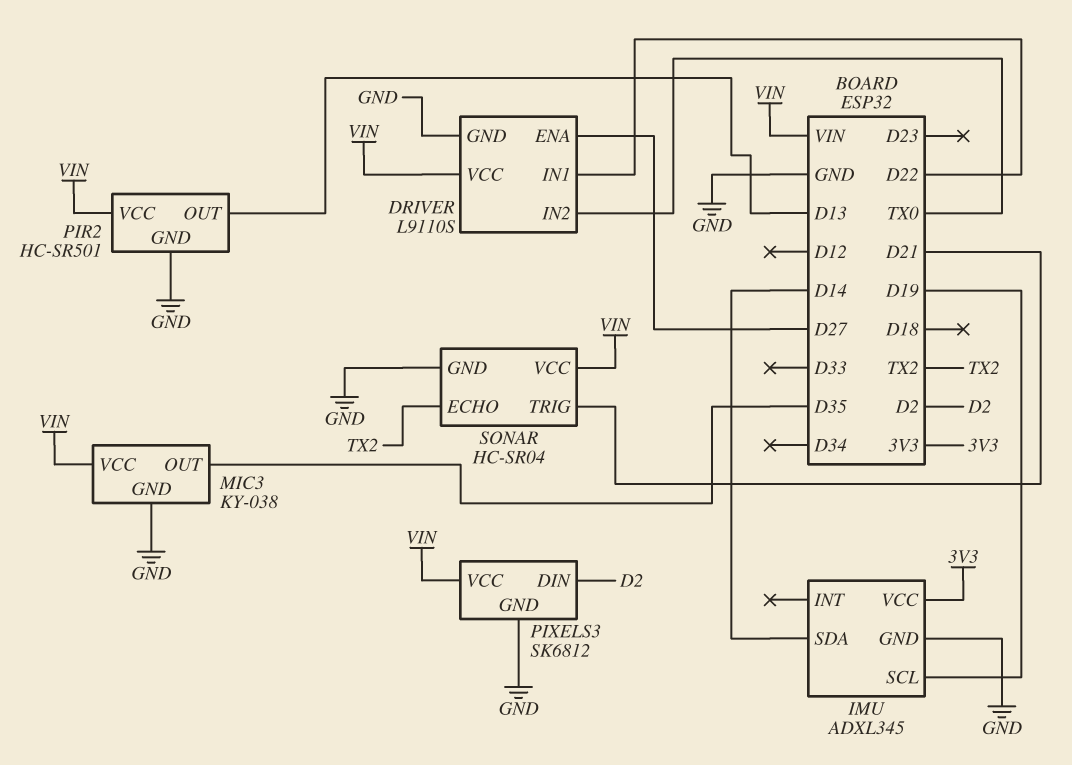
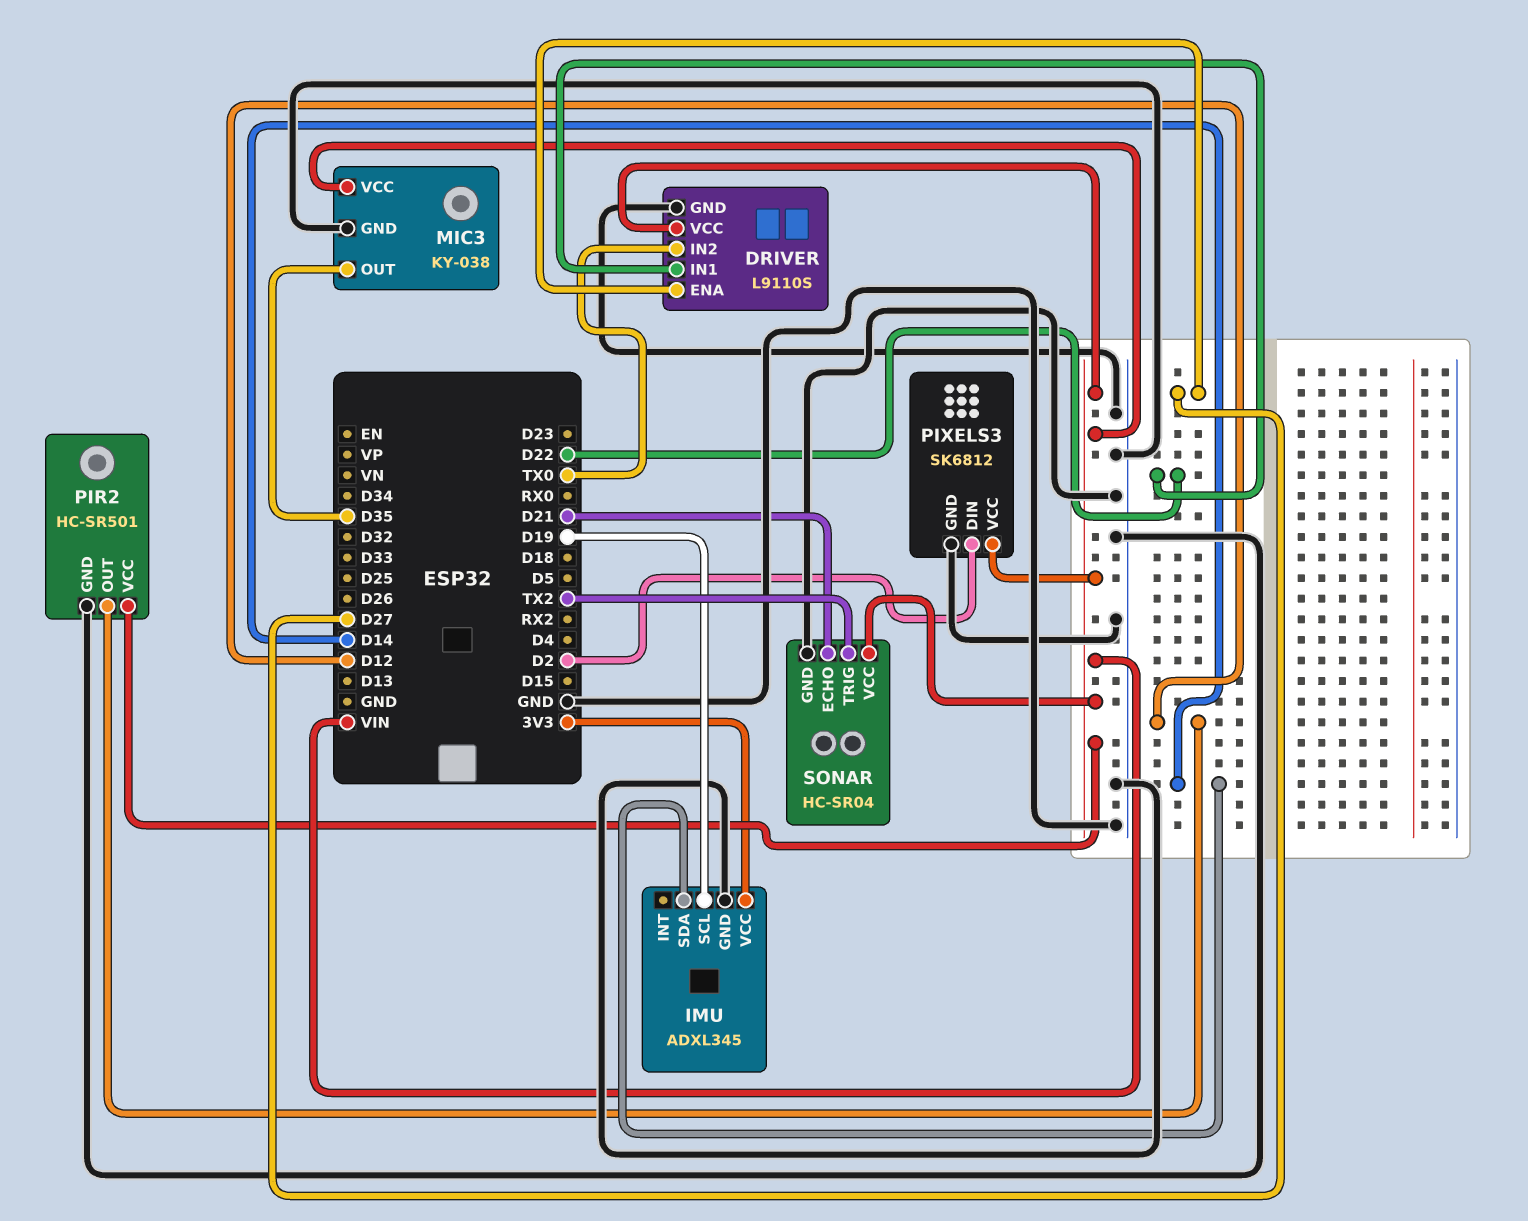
PIR2 pin OUT: D13 -> D12
SONAR pin ECHO: TX2 -> D21
SONAR pin TRIG: D21 -> TX2

